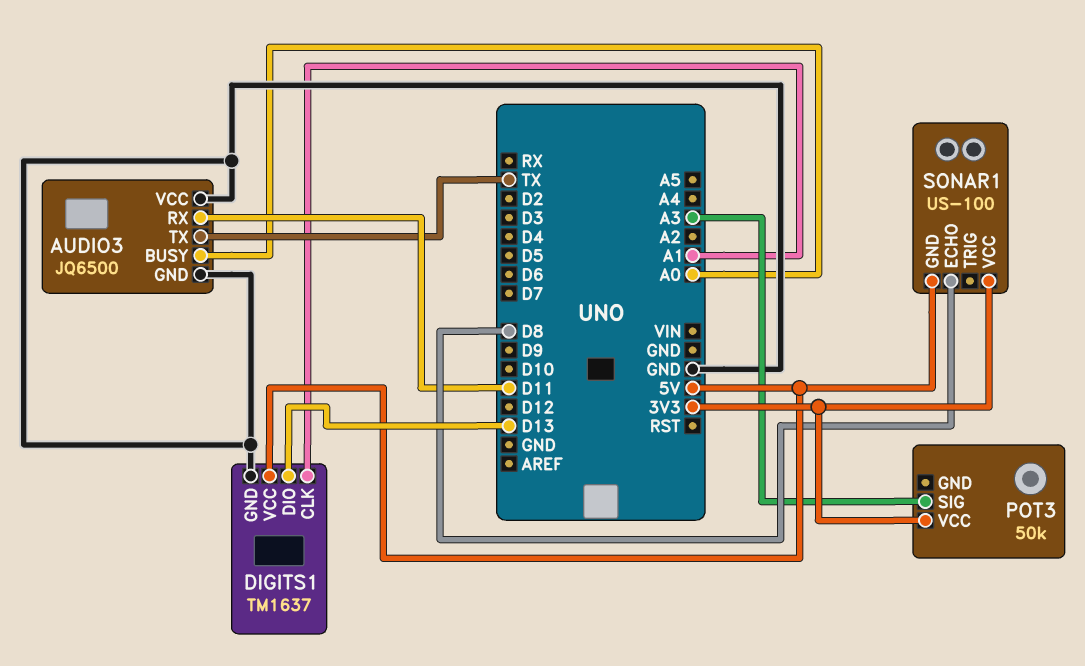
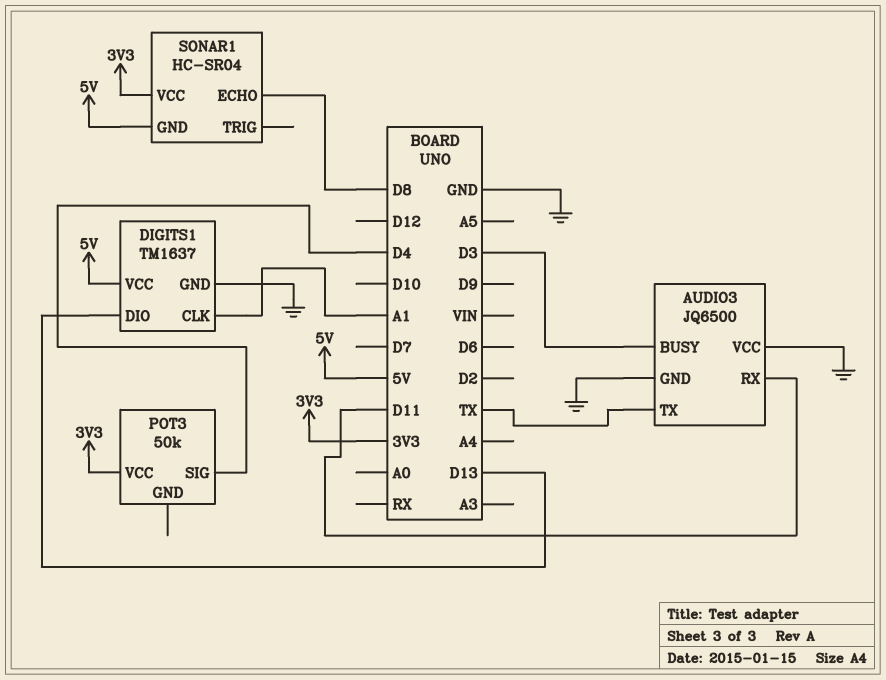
AUDIO3 pin BUSY: A0 -> D3
POT3 pin SIG: A3 -> D4
SONAR1: US-100 -> HC-SR04

